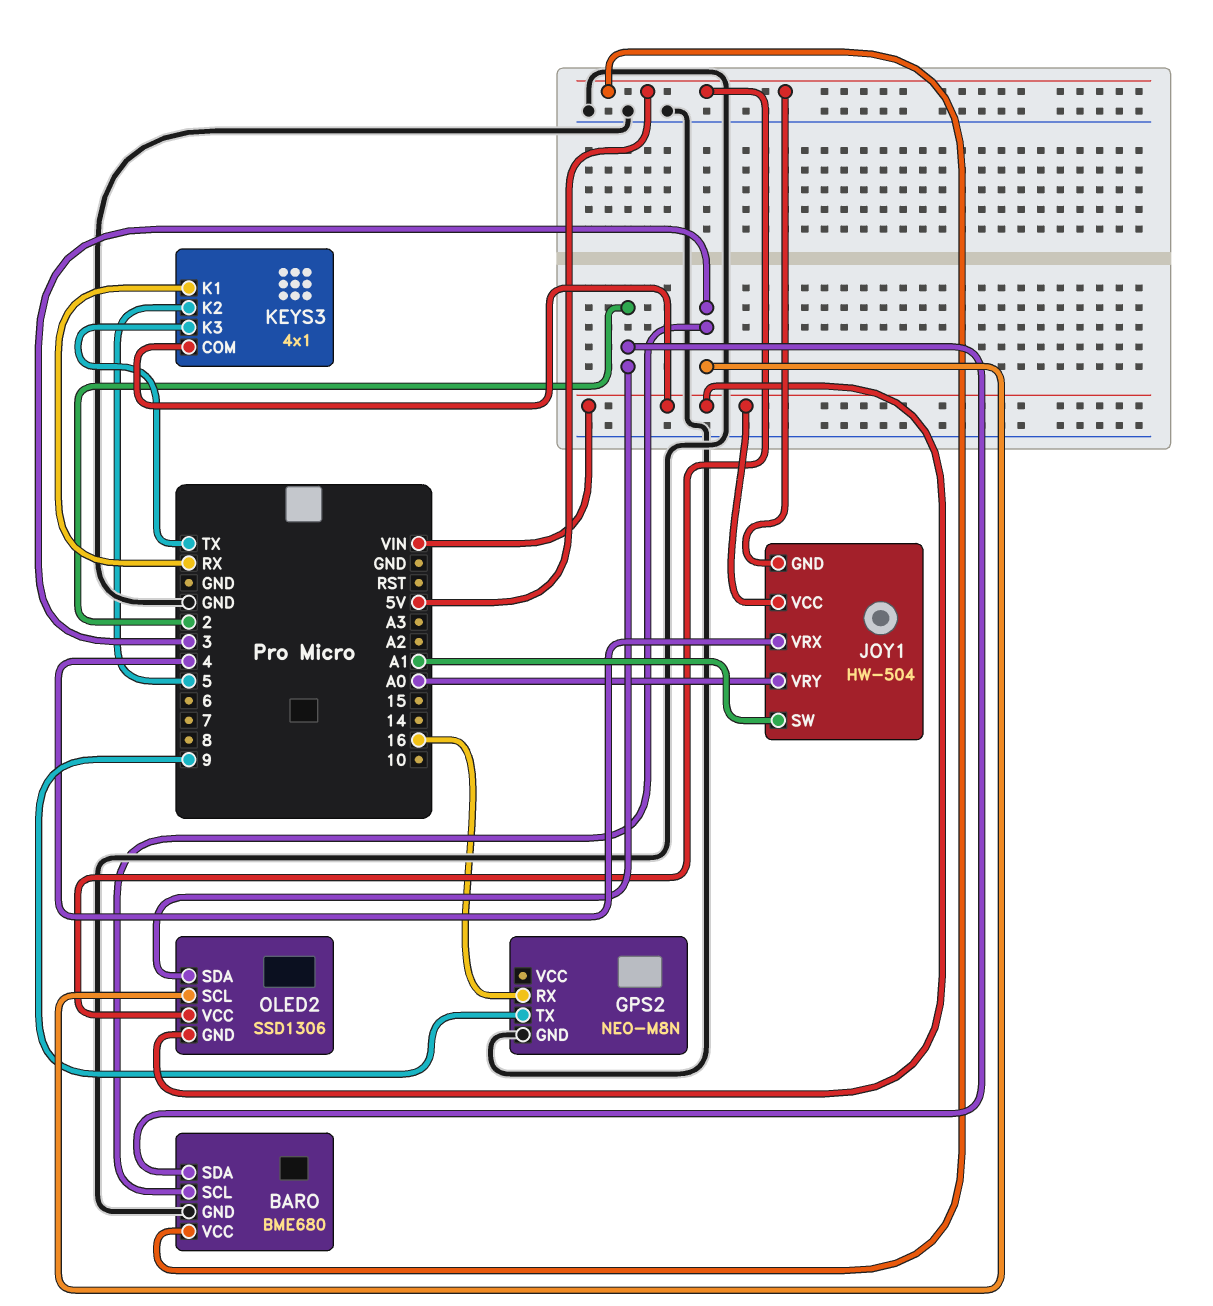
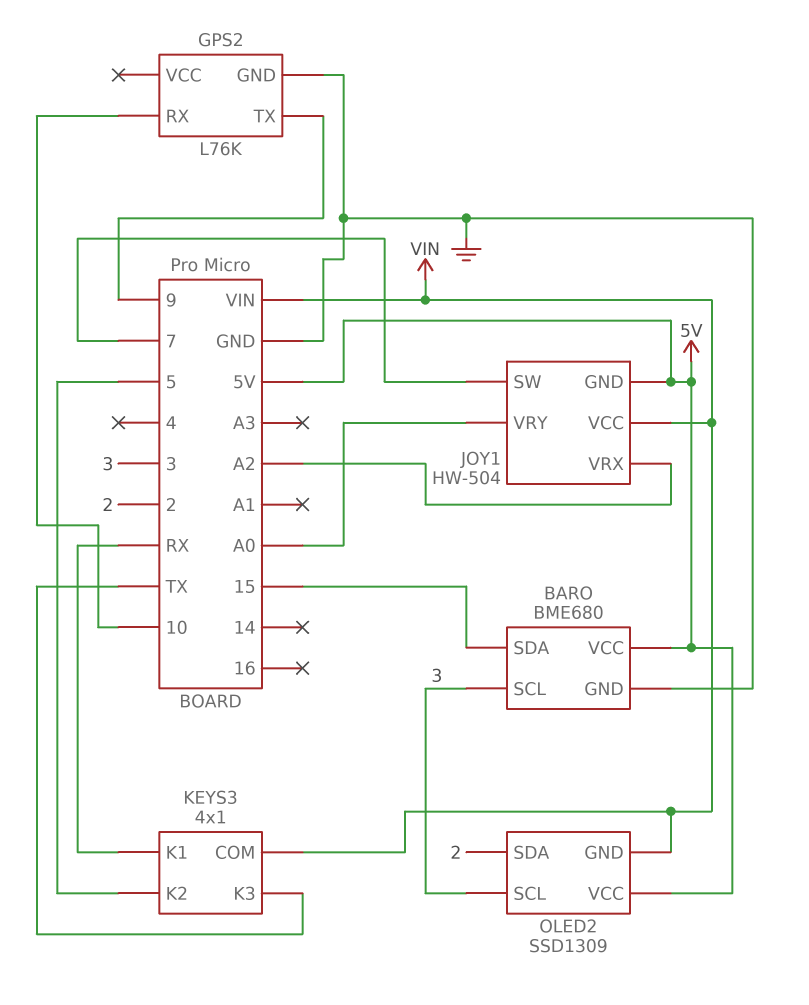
BARO pin SDA: 2 -> 15
GPS2: NEO-M8N -> L76K
GPS2 pin RX: 16 -> 10
JOY1 pin SW: A1 -> 7
JOY1 pin VRX: 4 -> A2
OLED2: SSD1306 -> SSD1309

